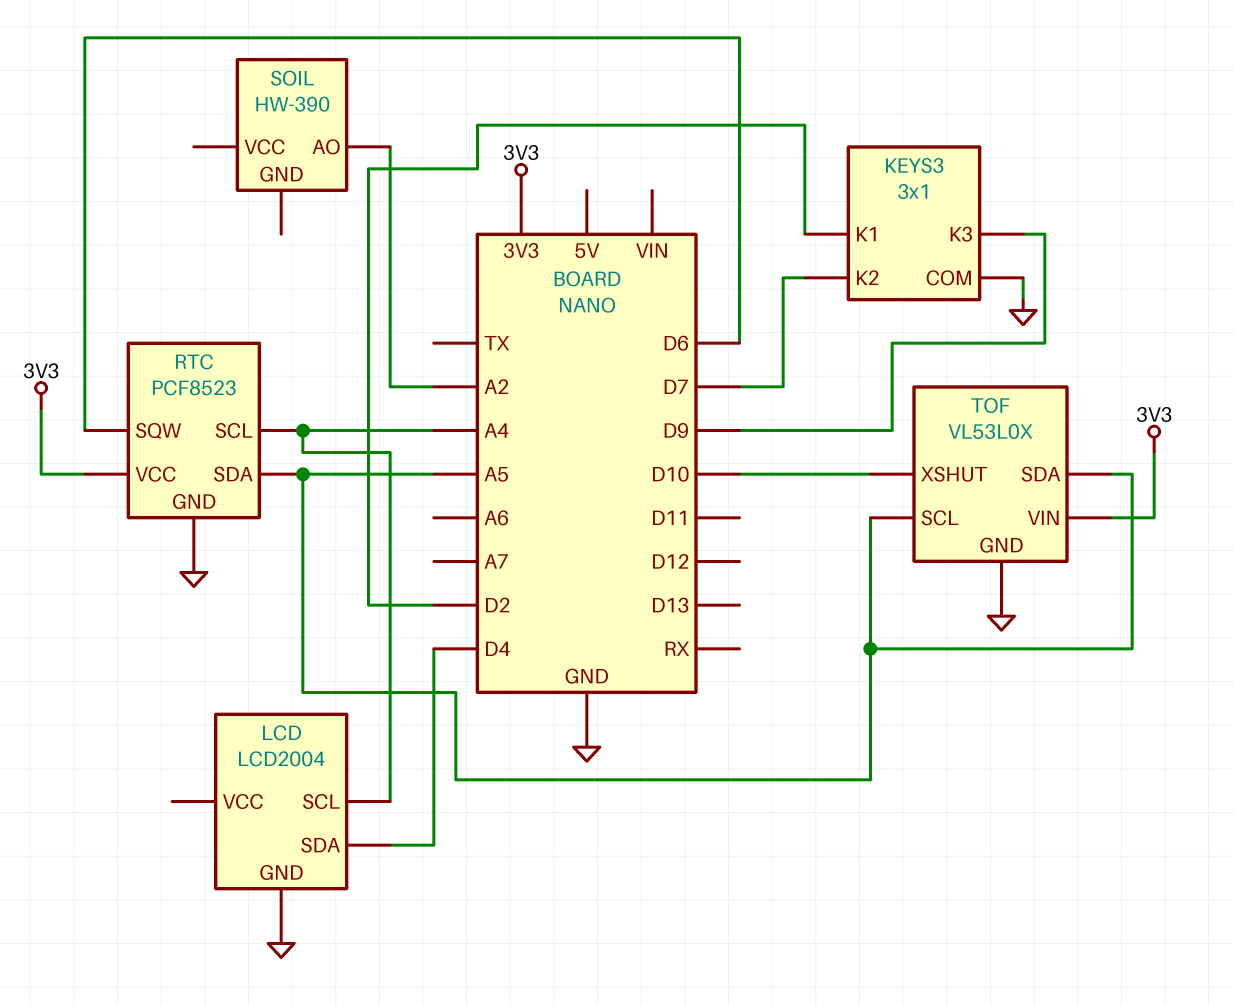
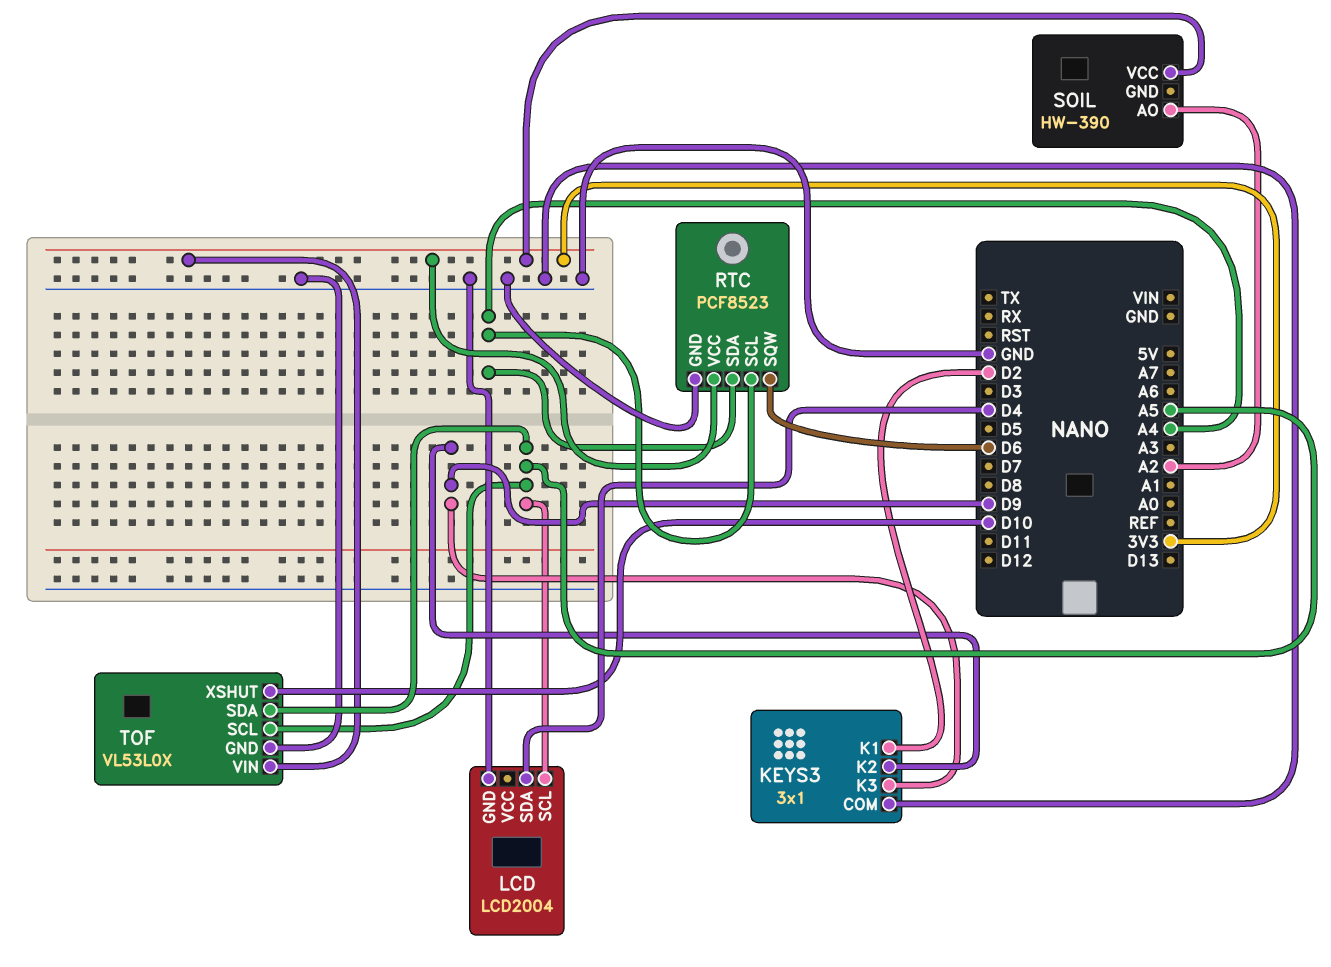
KEYS3 pin K2: D7 -> D9
LCD pin SCL: A4 -> A5
RTC pin SDA: A5 -> A4
SOIL pin VCC: none -> 3V3

